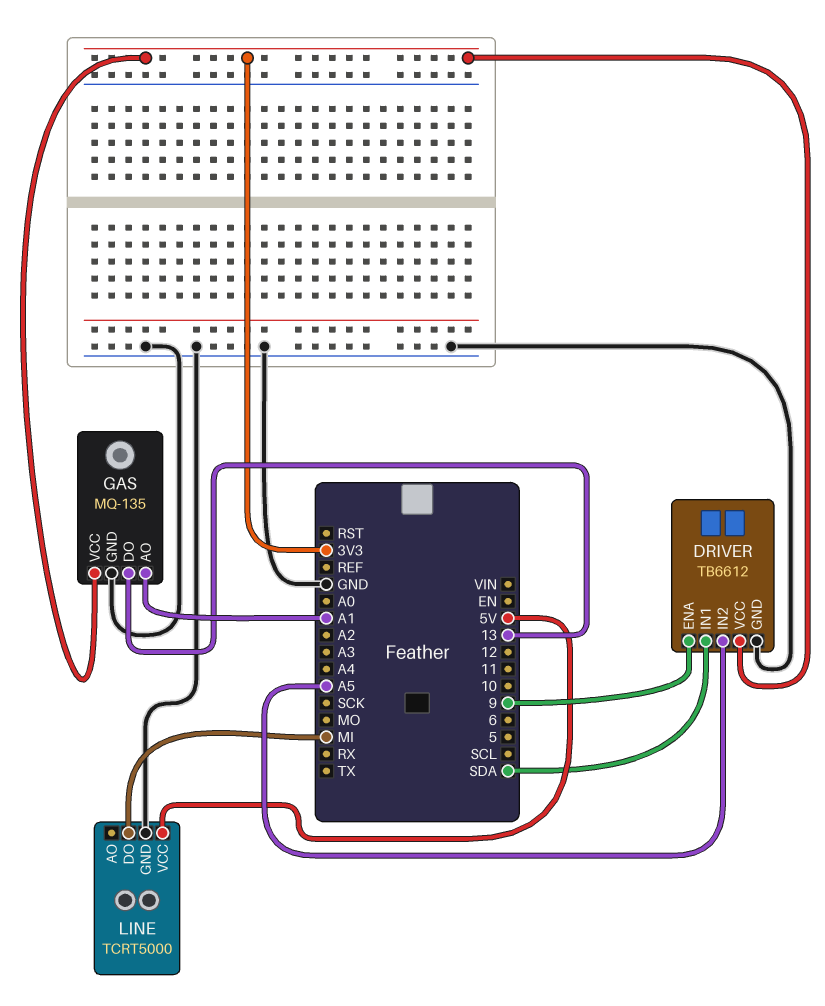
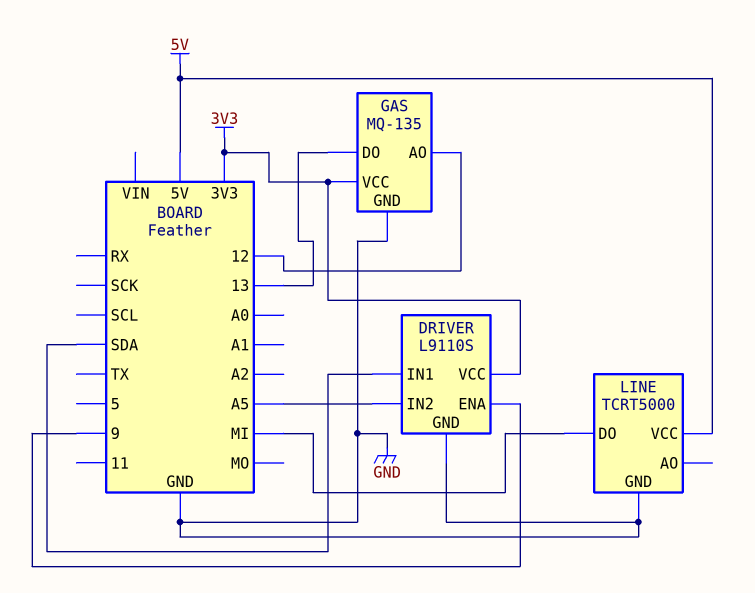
DRIVER: TB6612 -> L9110S
GAS pin AO: A1 -> 12

